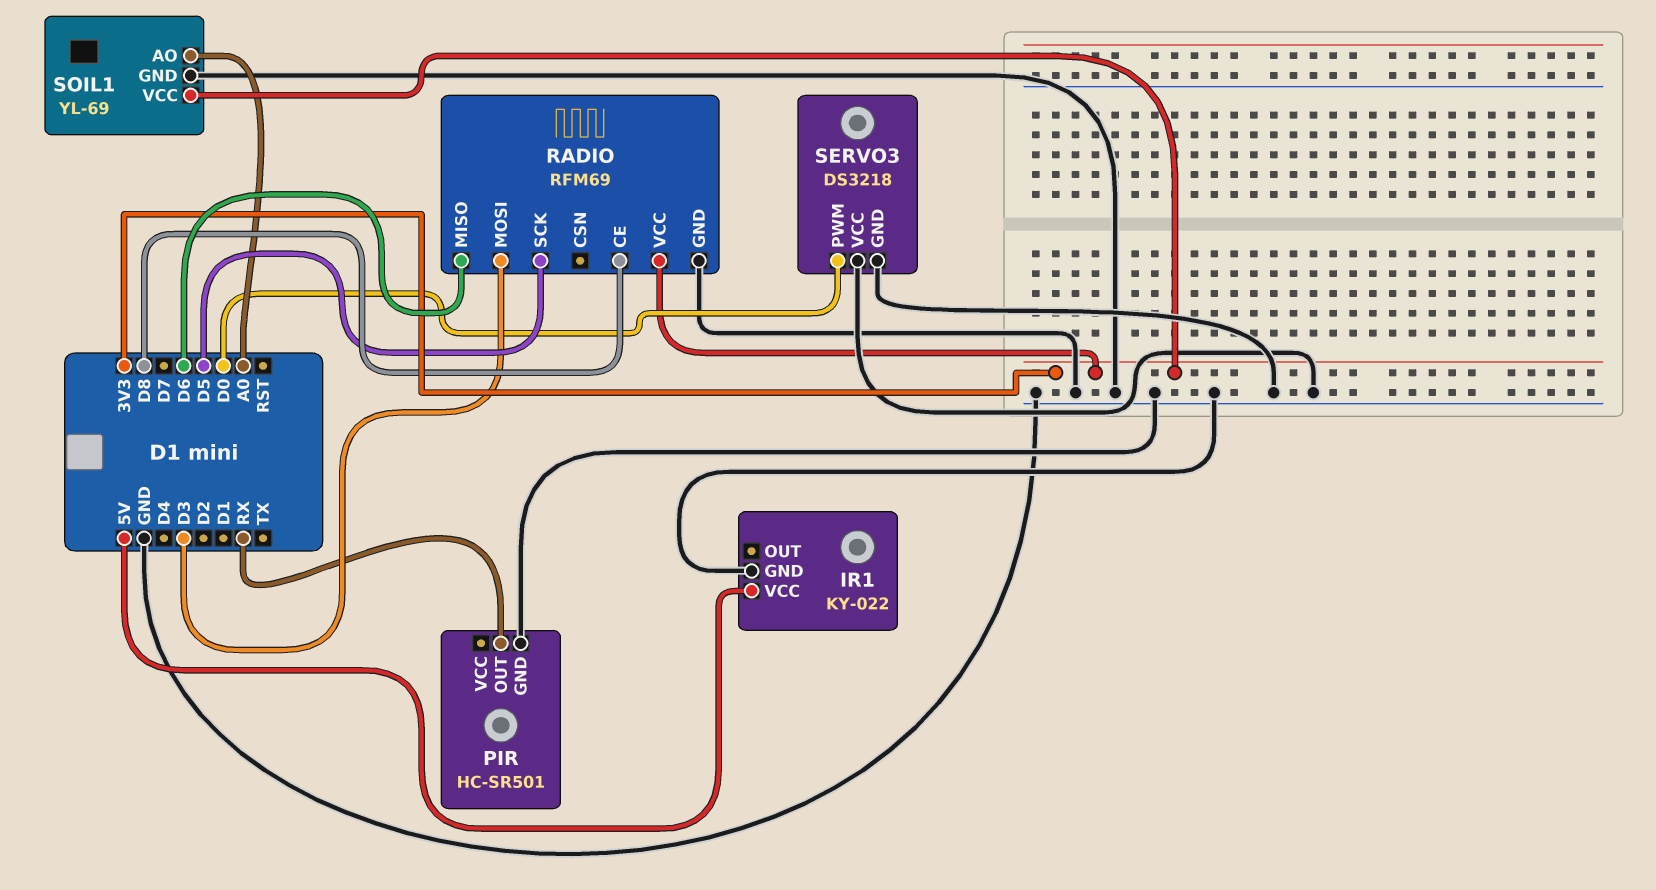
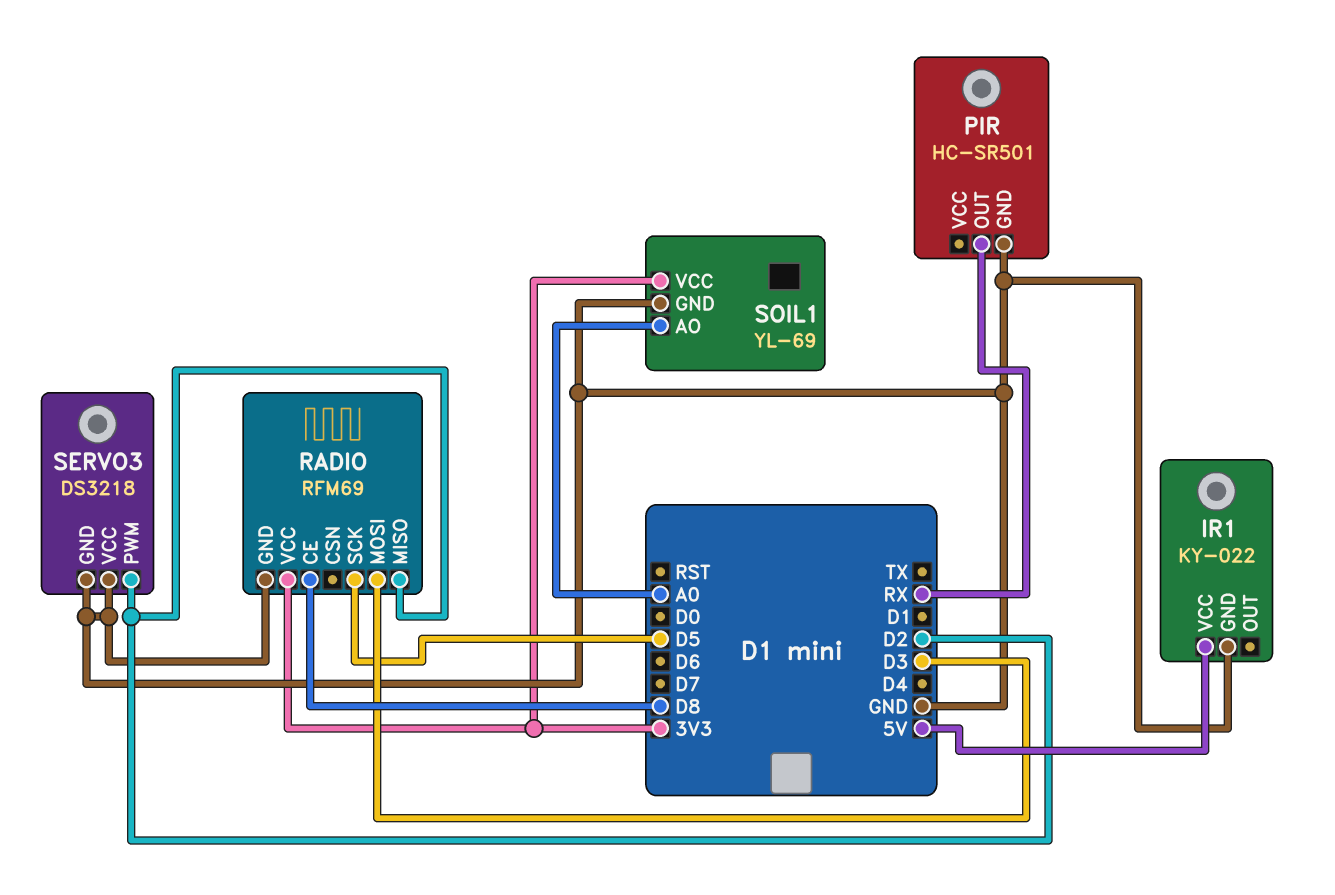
RADIO pin MISO: D6 -> D2
SERVO3 pin PWM: D0 -> D2

